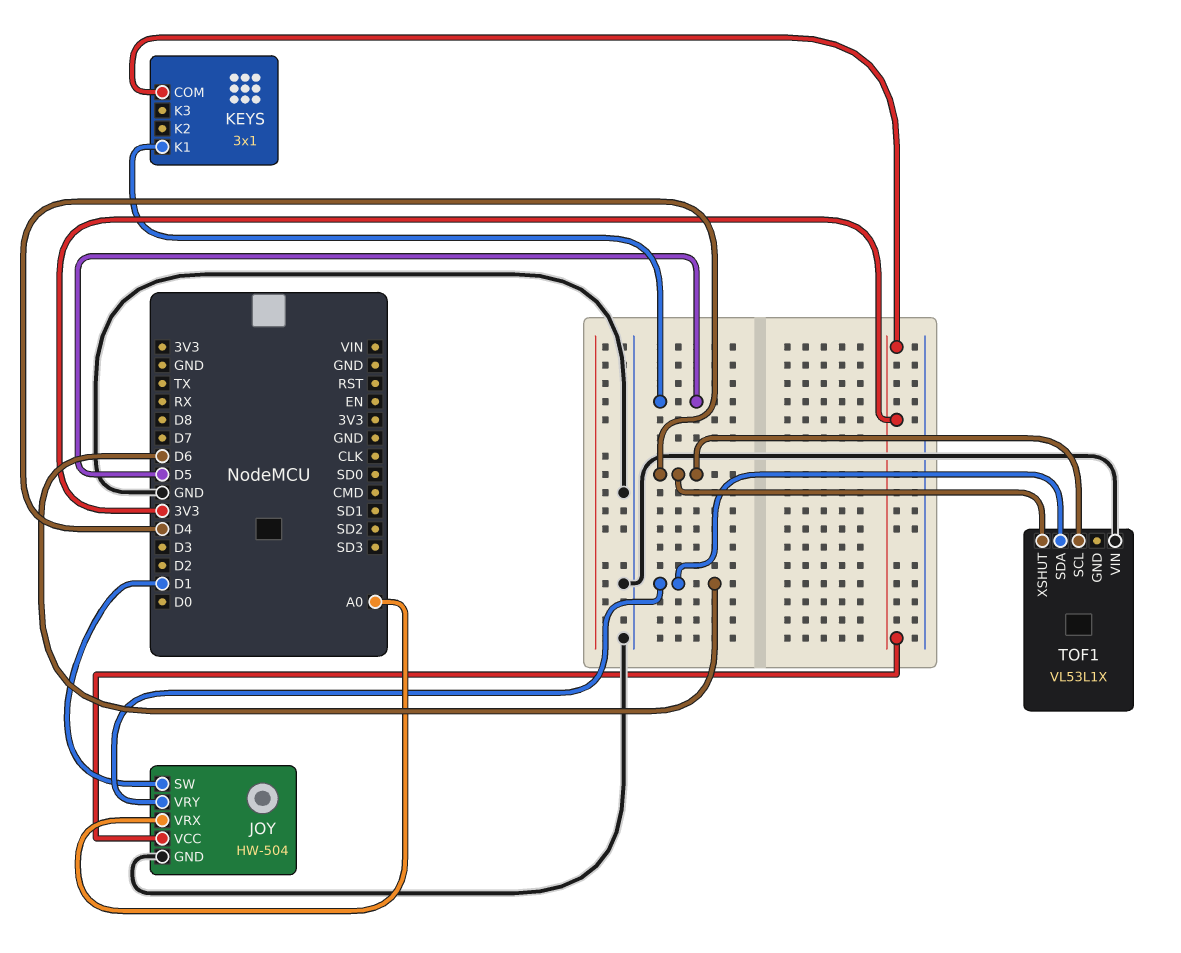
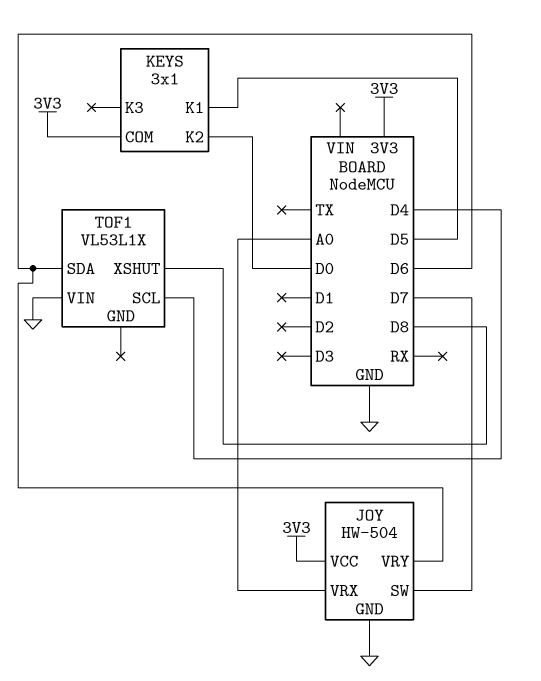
JOY pin SW: D1 -> D7
KEYS pin K2: none -> D0
TOF1 pin XSHUT: D4 -> D8

